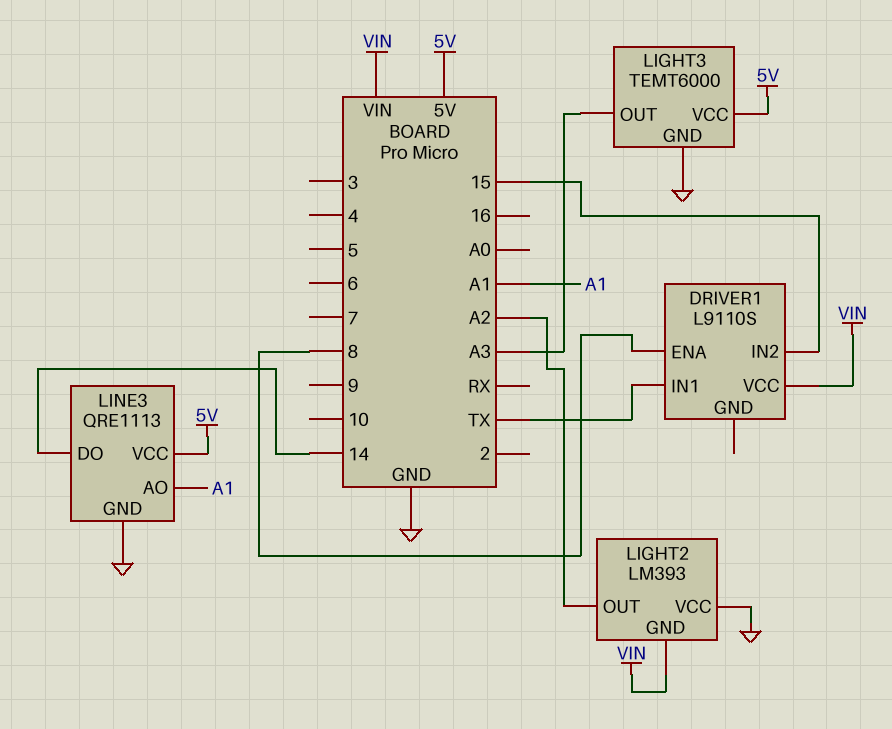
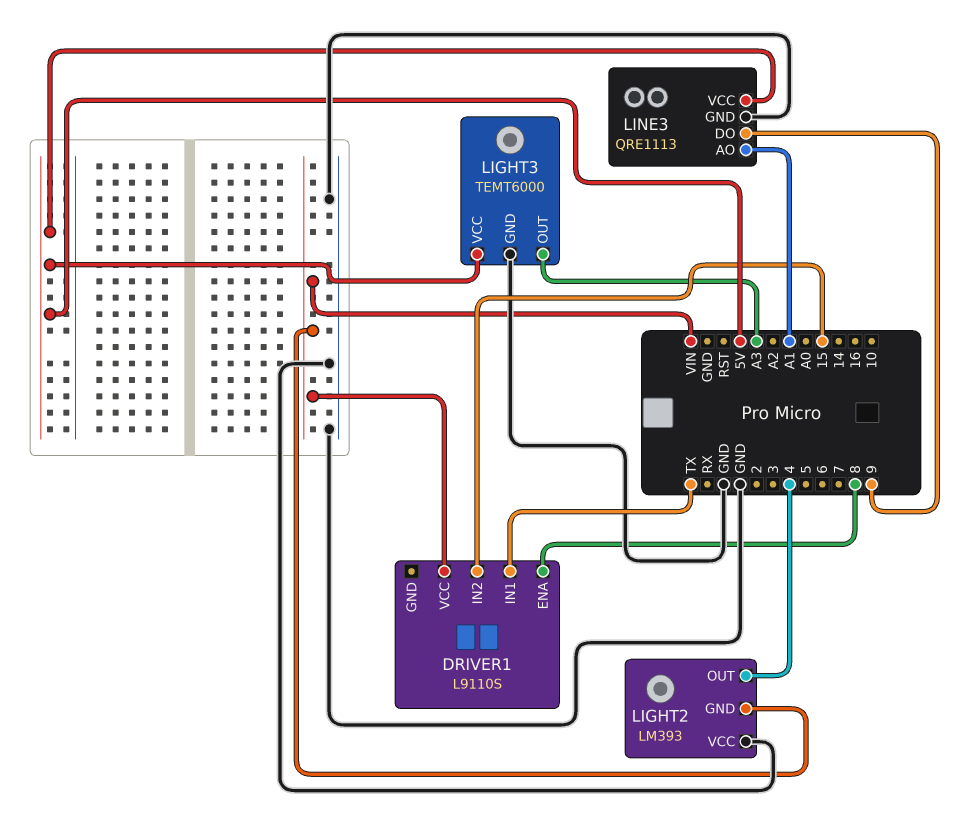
LIGHT2 pin OUT: A2 -> 4
LINE3 pin DO: 14 -> 9

